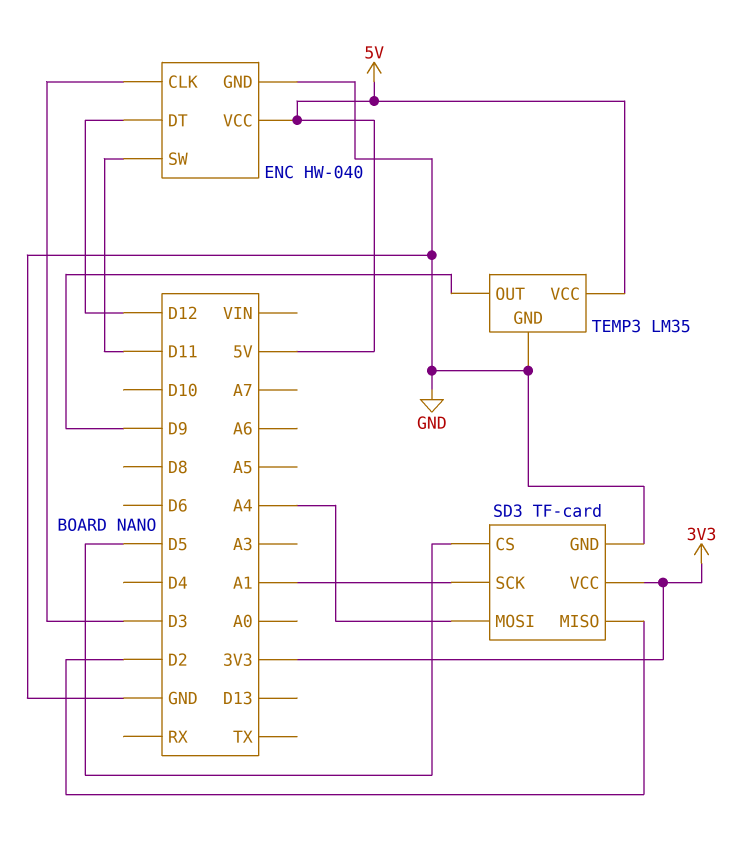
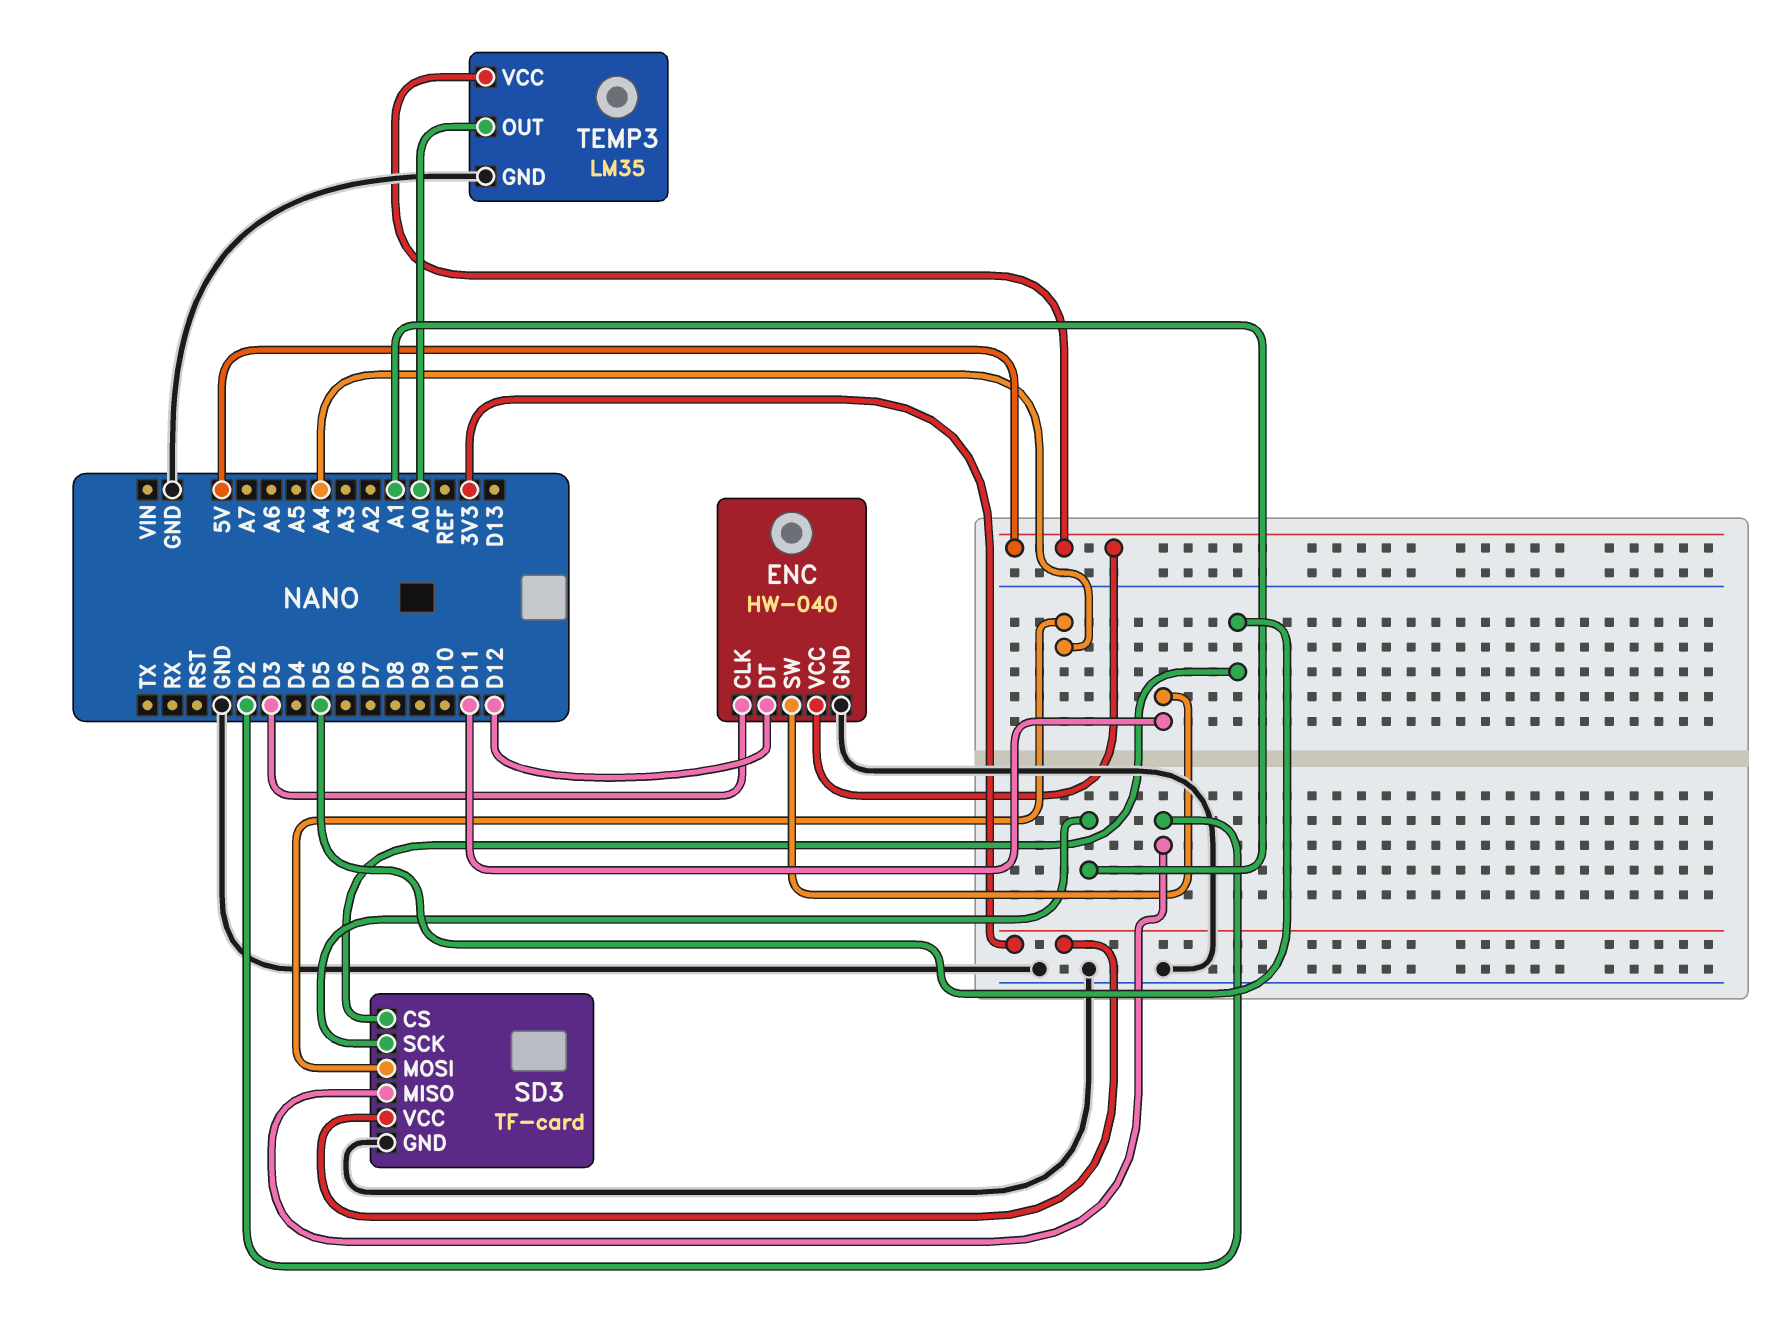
TEMP3 pin OUT: D9 -> A0

